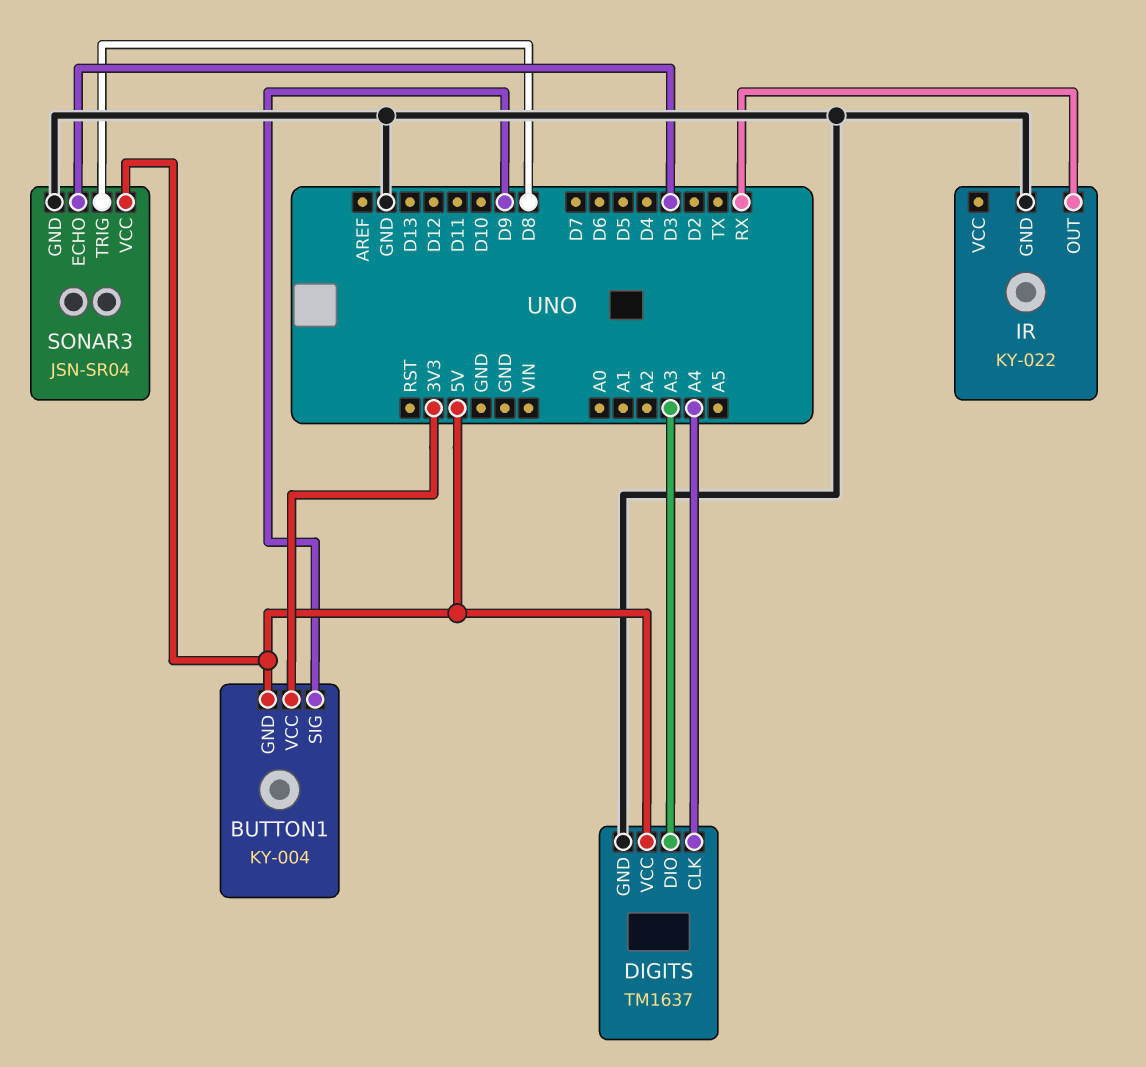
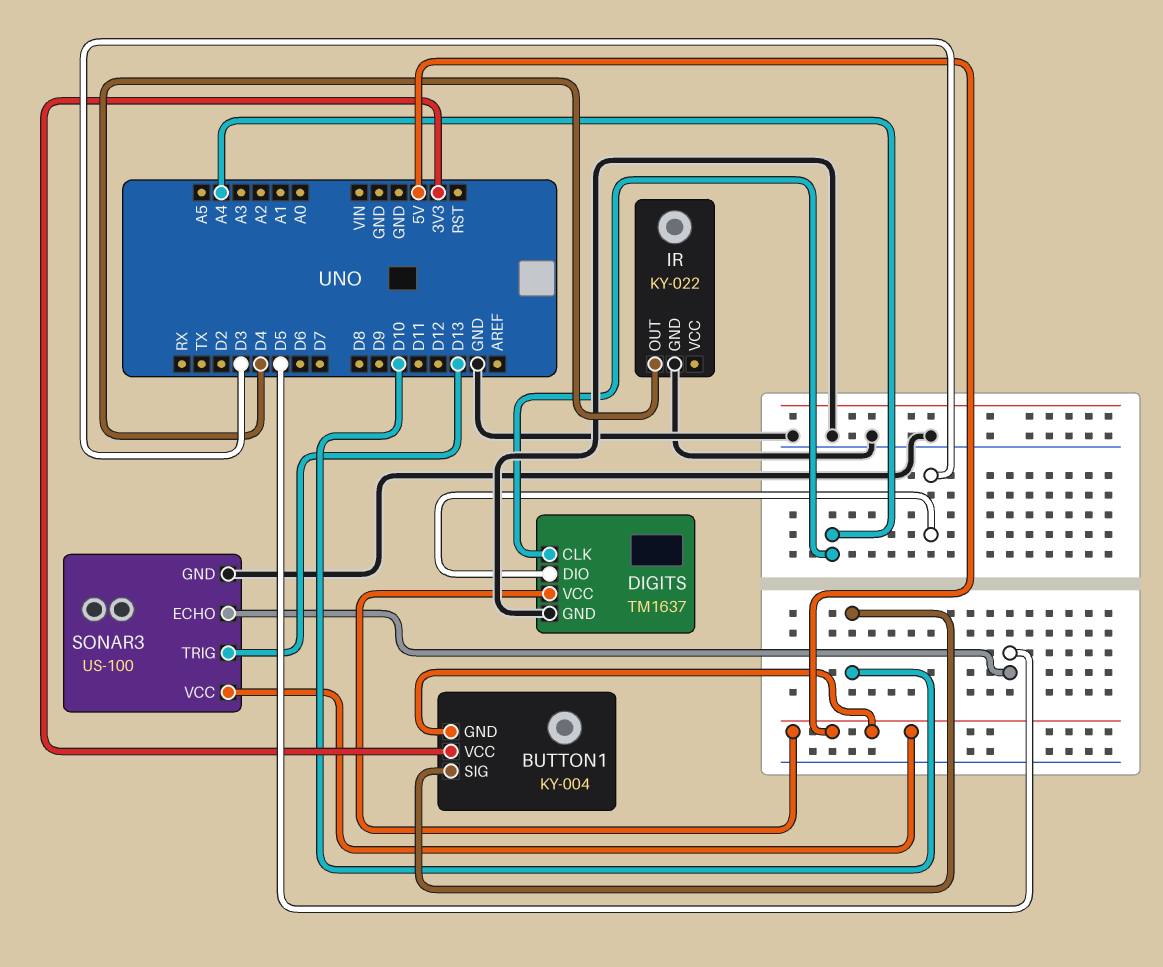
BUTTON1 pin SIG: D9 -> D10
DIGITS pin DIO: A3 -> D3
IR pin OUT: RX -> D4
SONAR3: JSN-SR04 -> US-100
SONAR3 pin ECHO: D3 -> D5
SONAR3 pin TRIG: D8 -> D13

